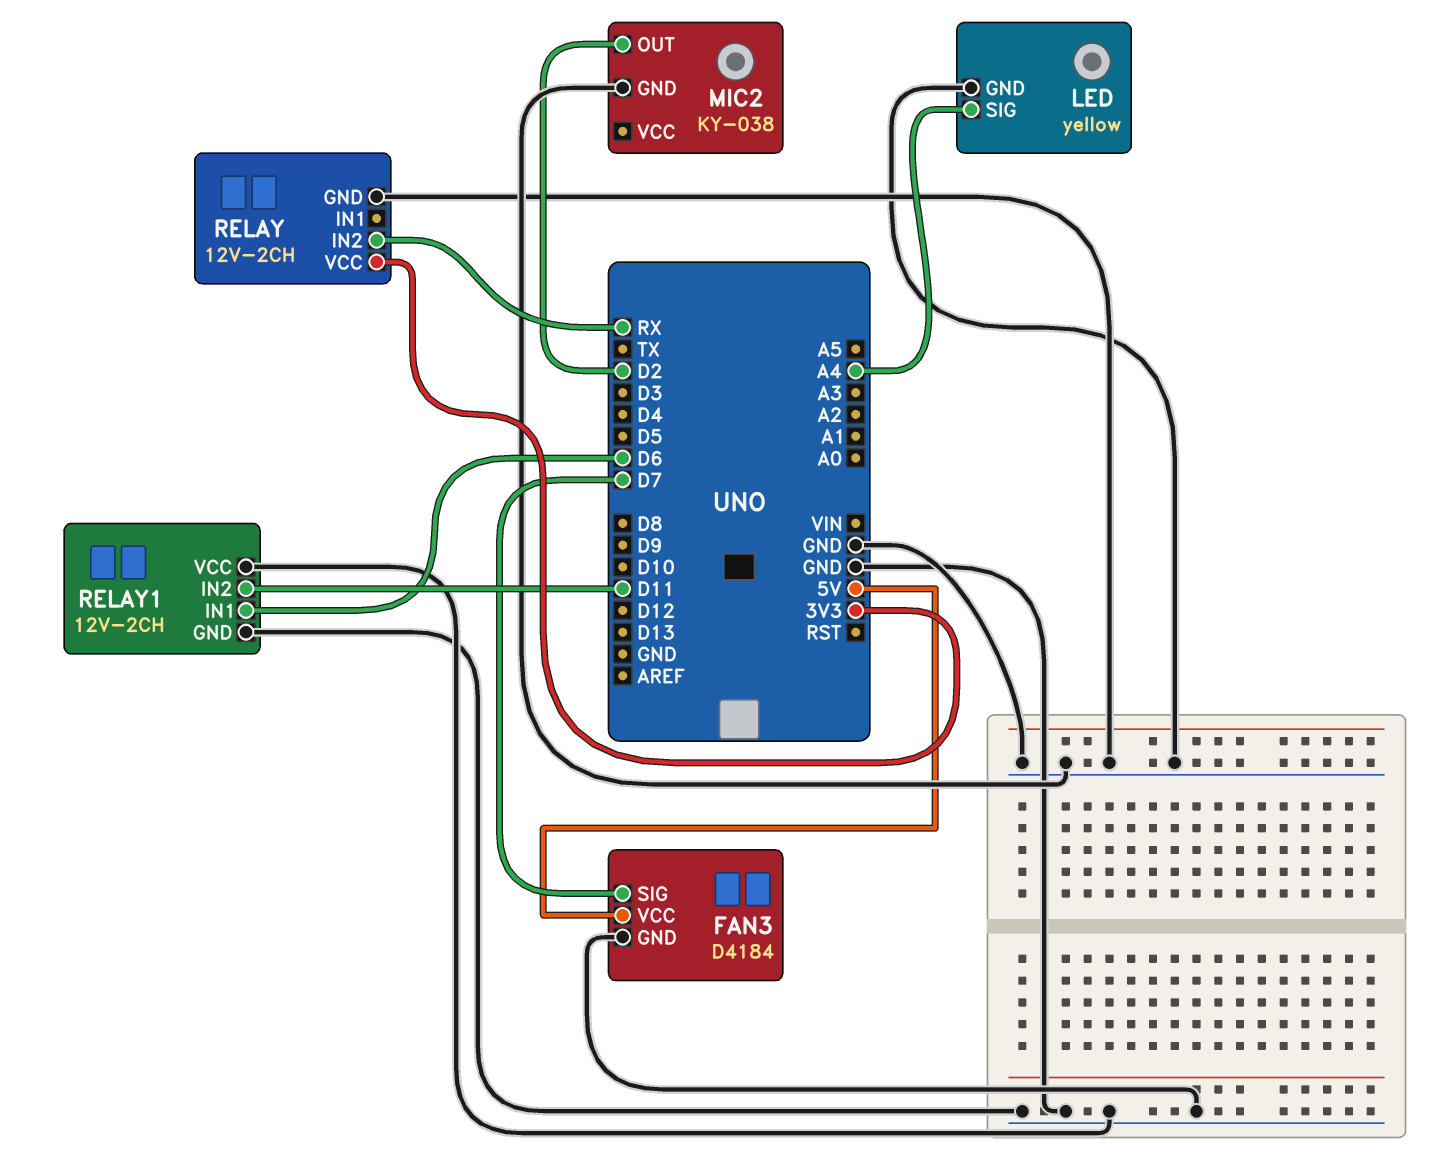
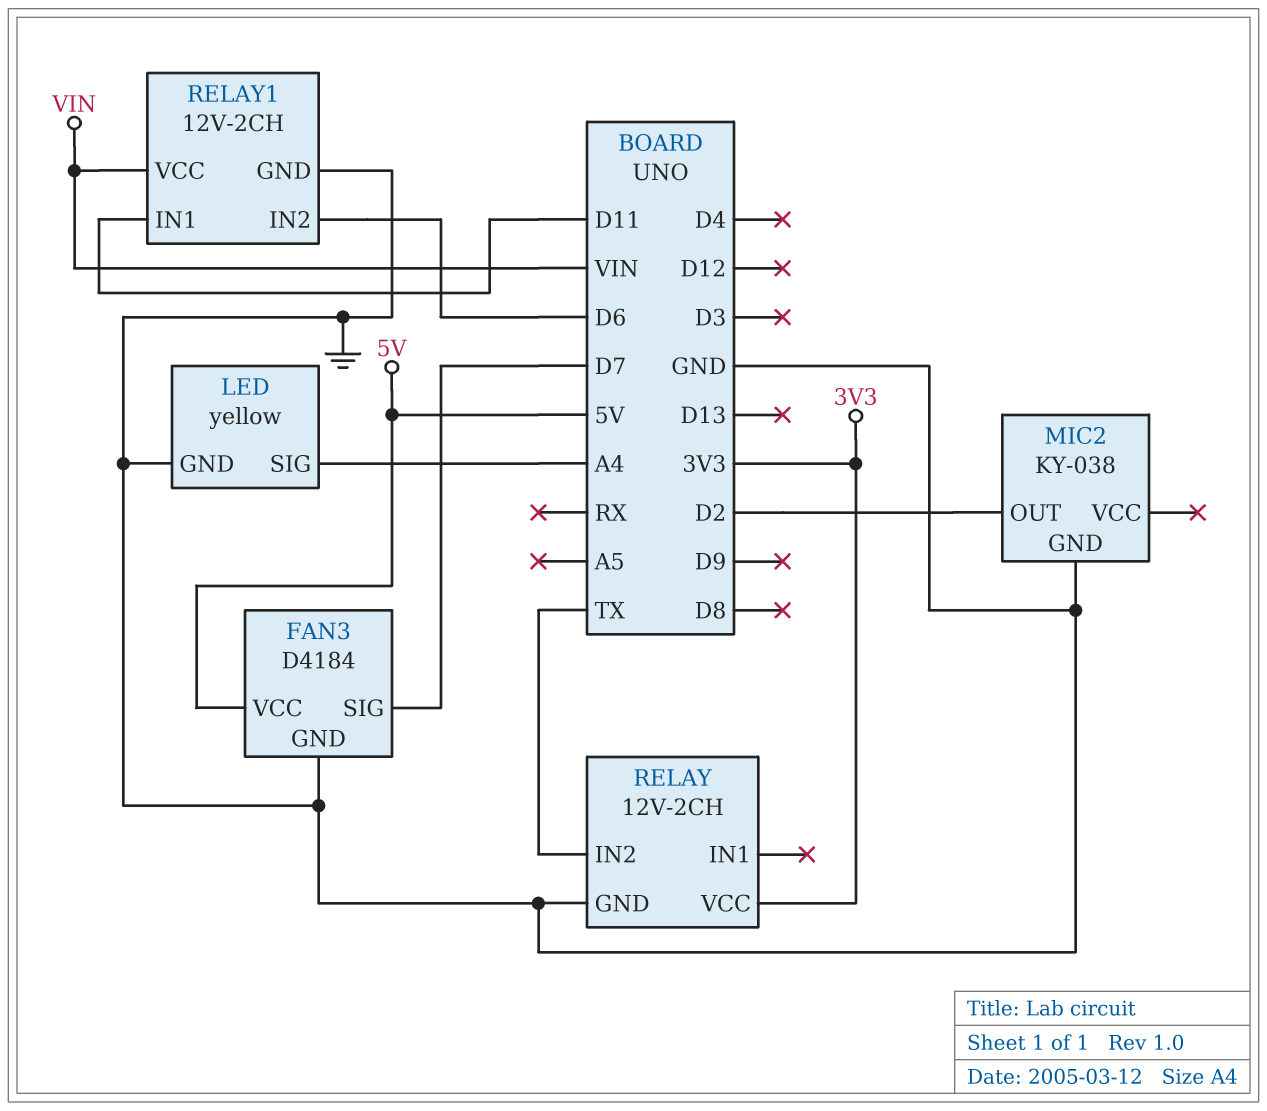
RELAY pin IN2: RX -> TX
RELAY1 pin IN1: D6 -> D11
RELAY1 pin IN2: D11 -> D6
RELAY1 pin VCC: GND -> VIN

